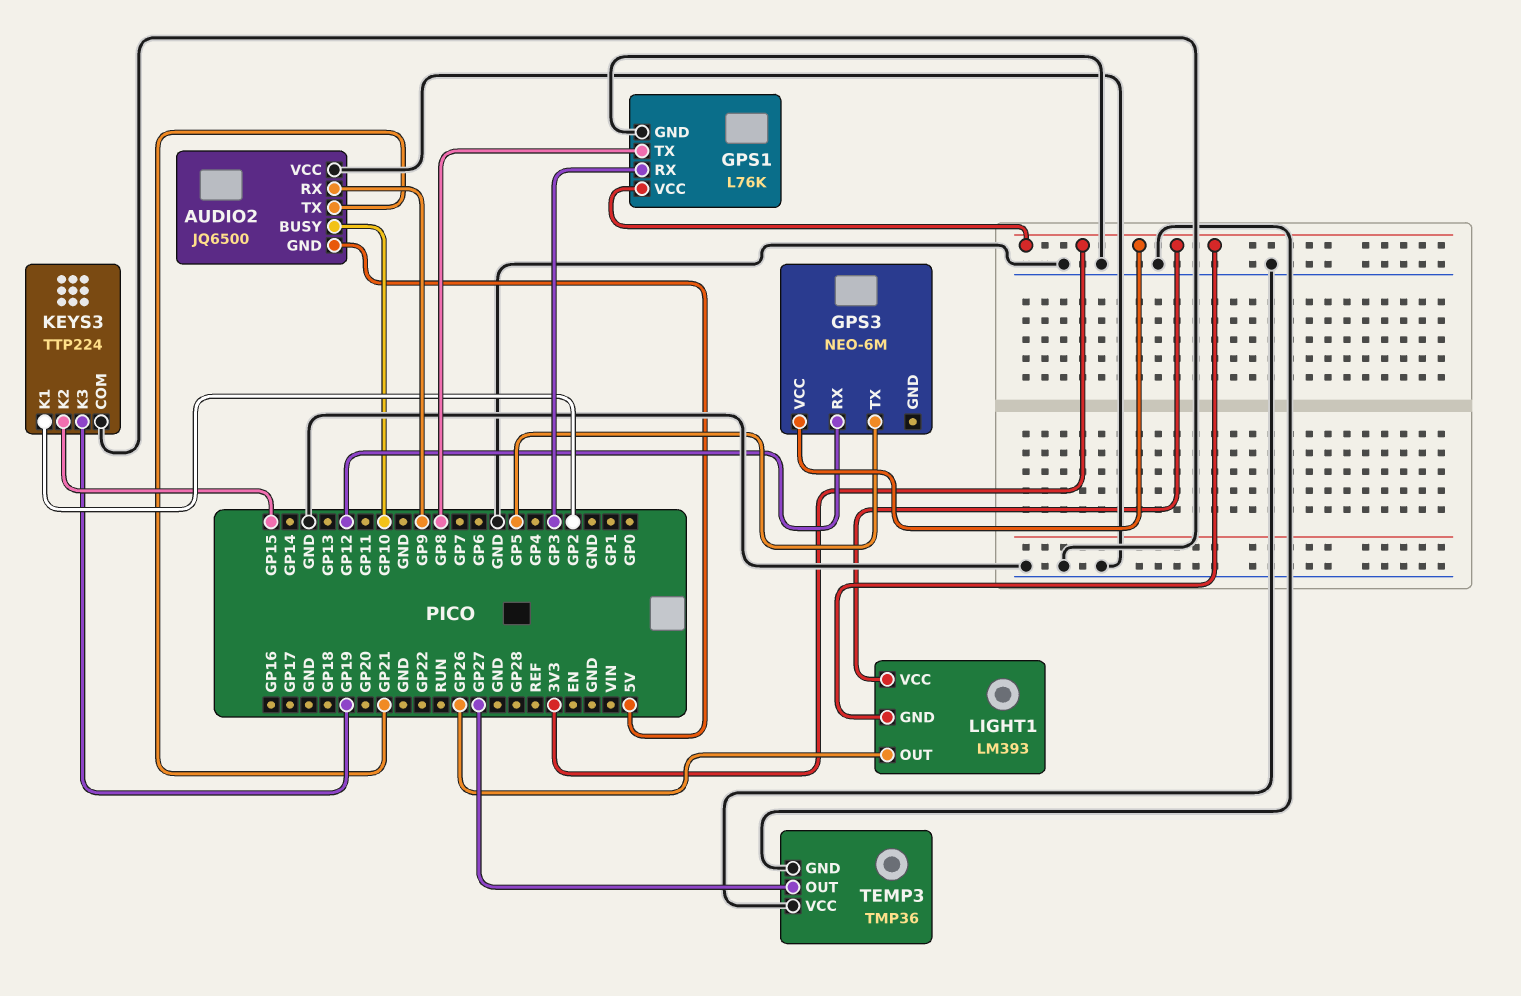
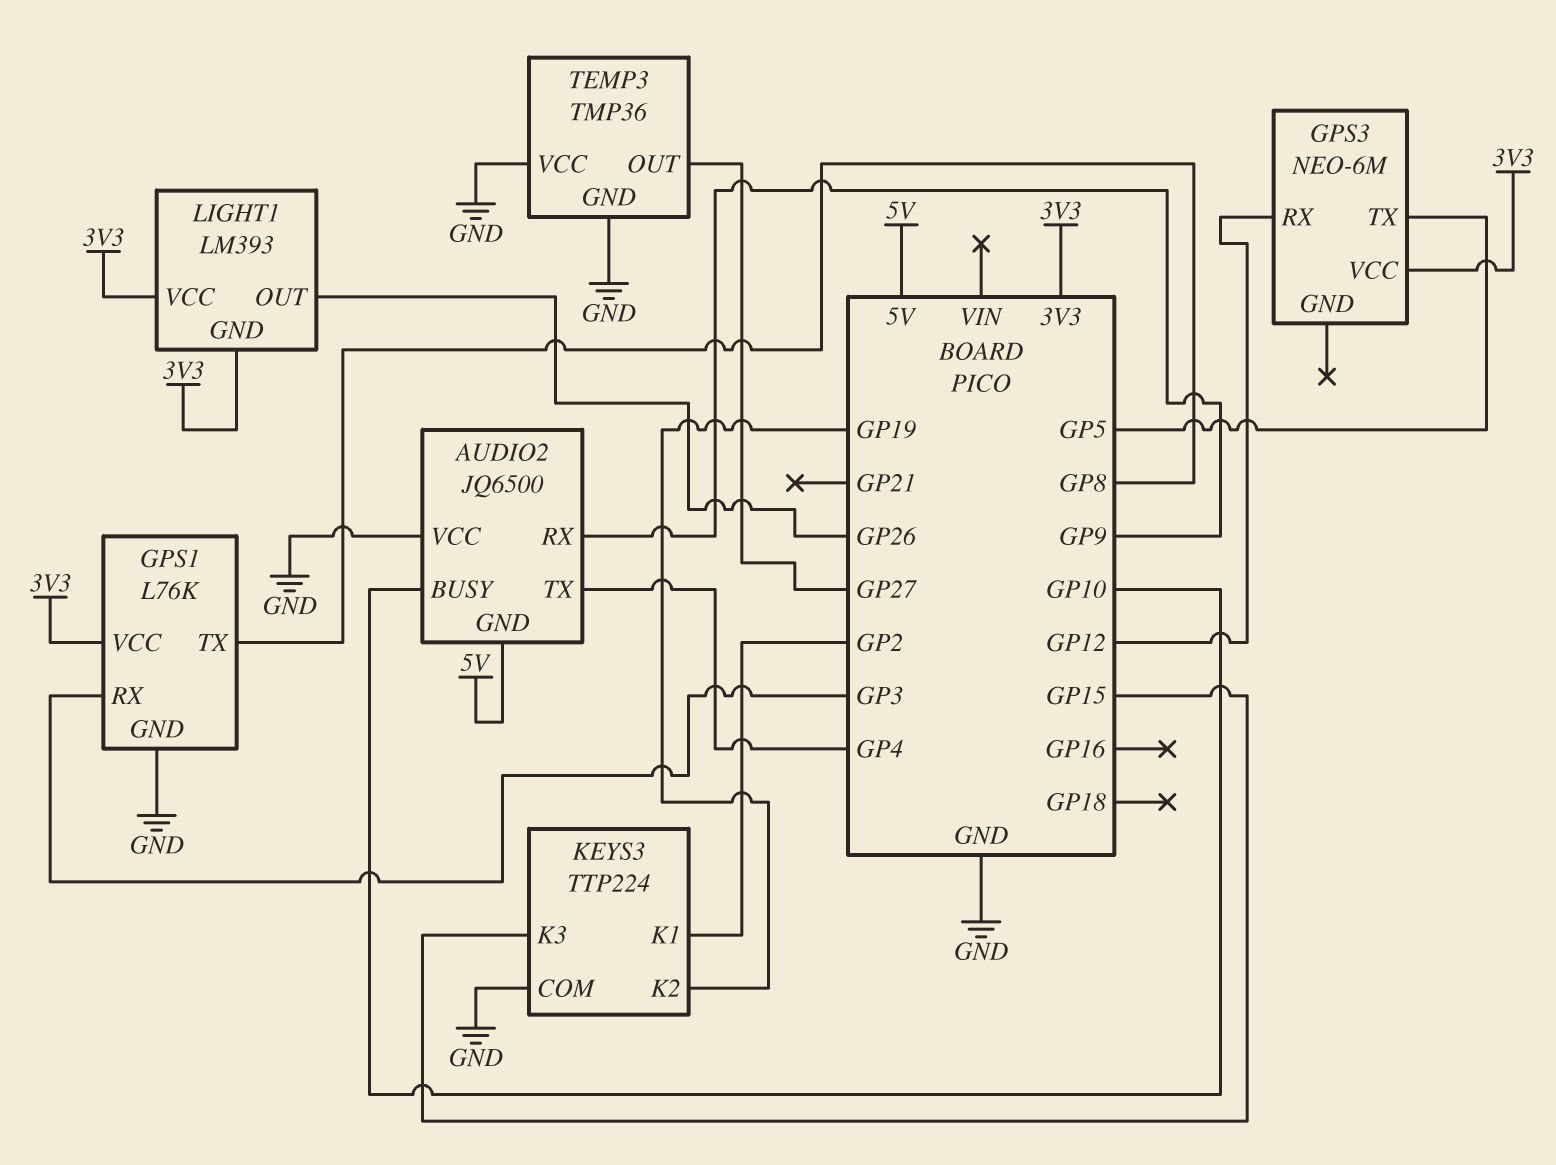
AUDIO2 pin TX: GP21 -> GP4
KEYS3 pin K2: GP15 -> GP19
KEYS3 pin K3: GP19 -> GP15

